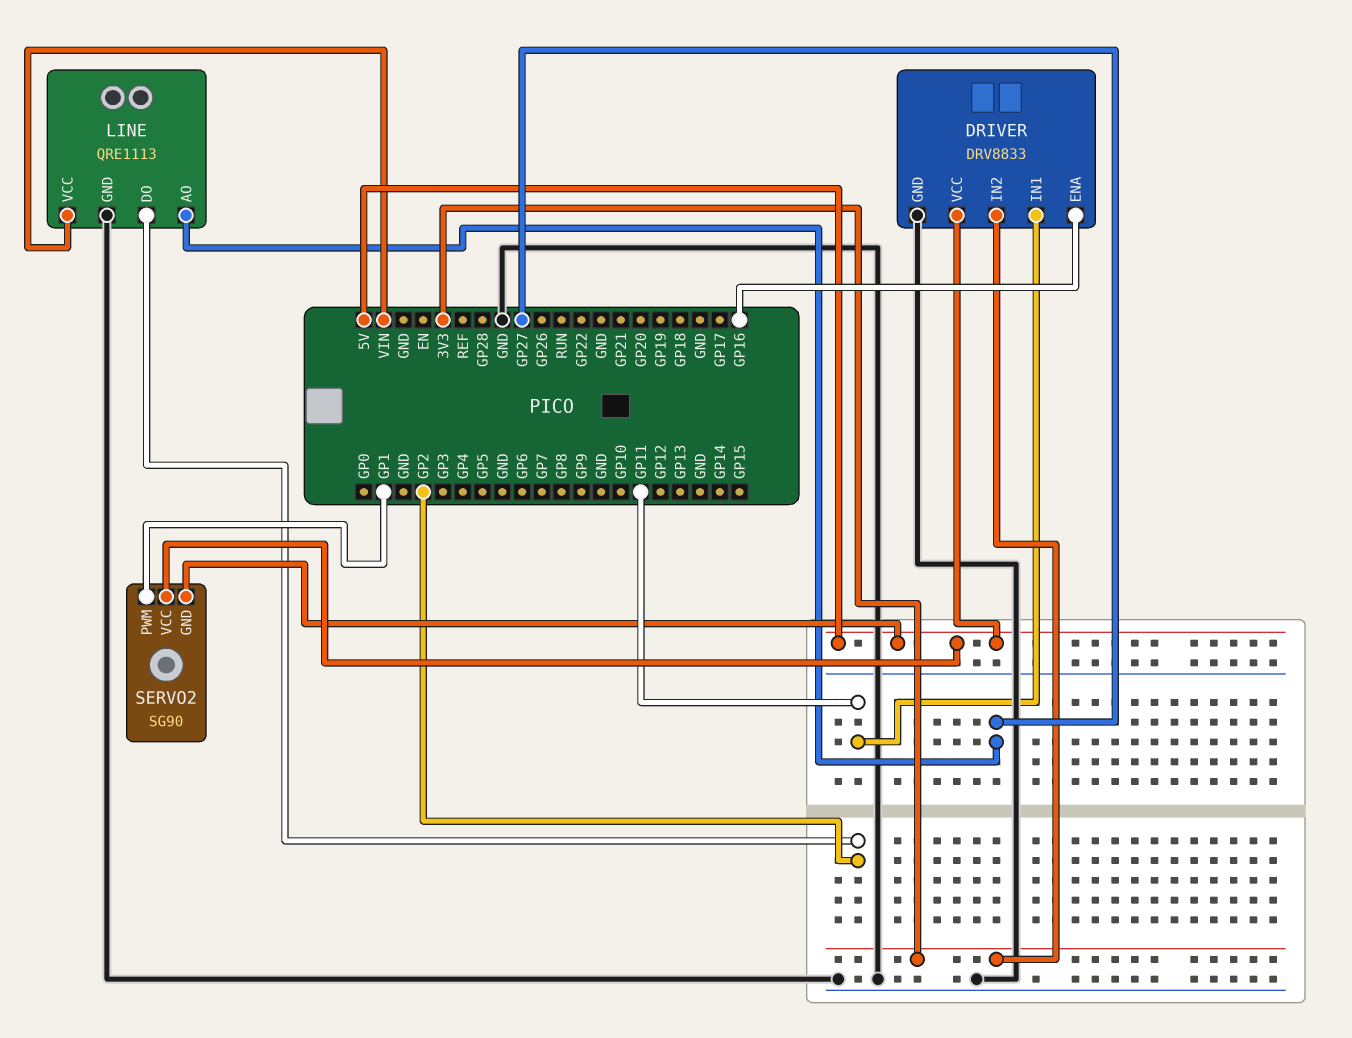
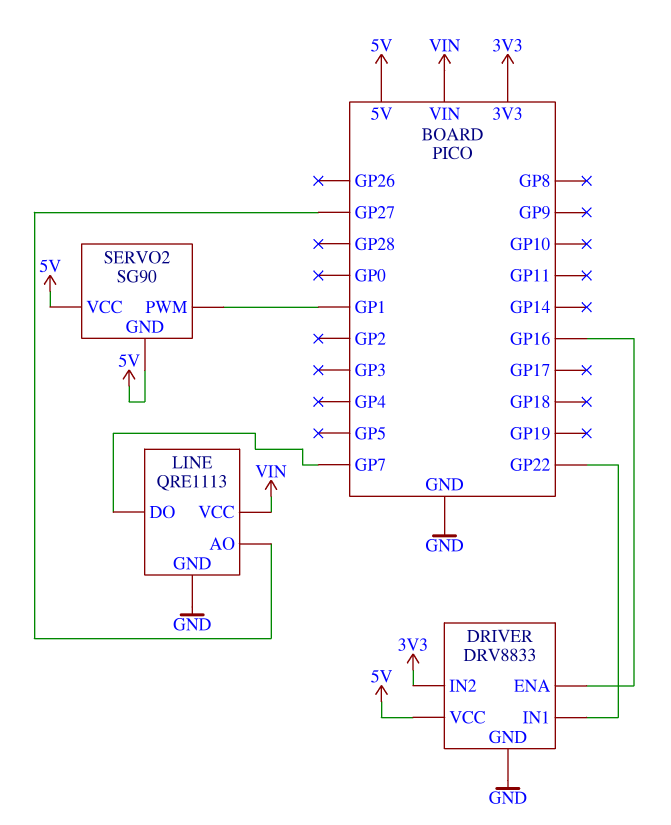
DRIVER pin IN1: GP11 -> GP22
LINE pin DO: GP2 -> GP7

